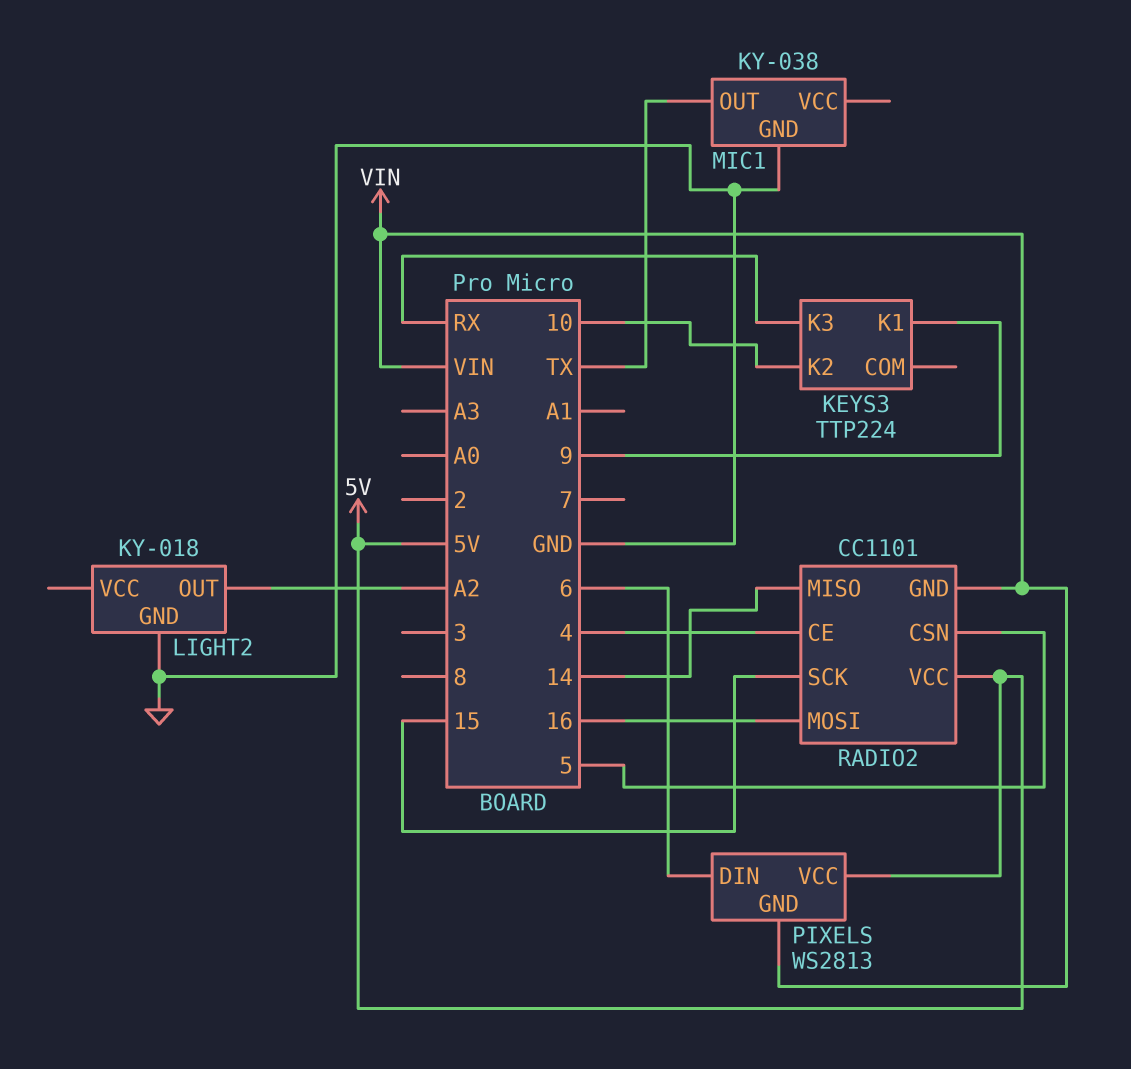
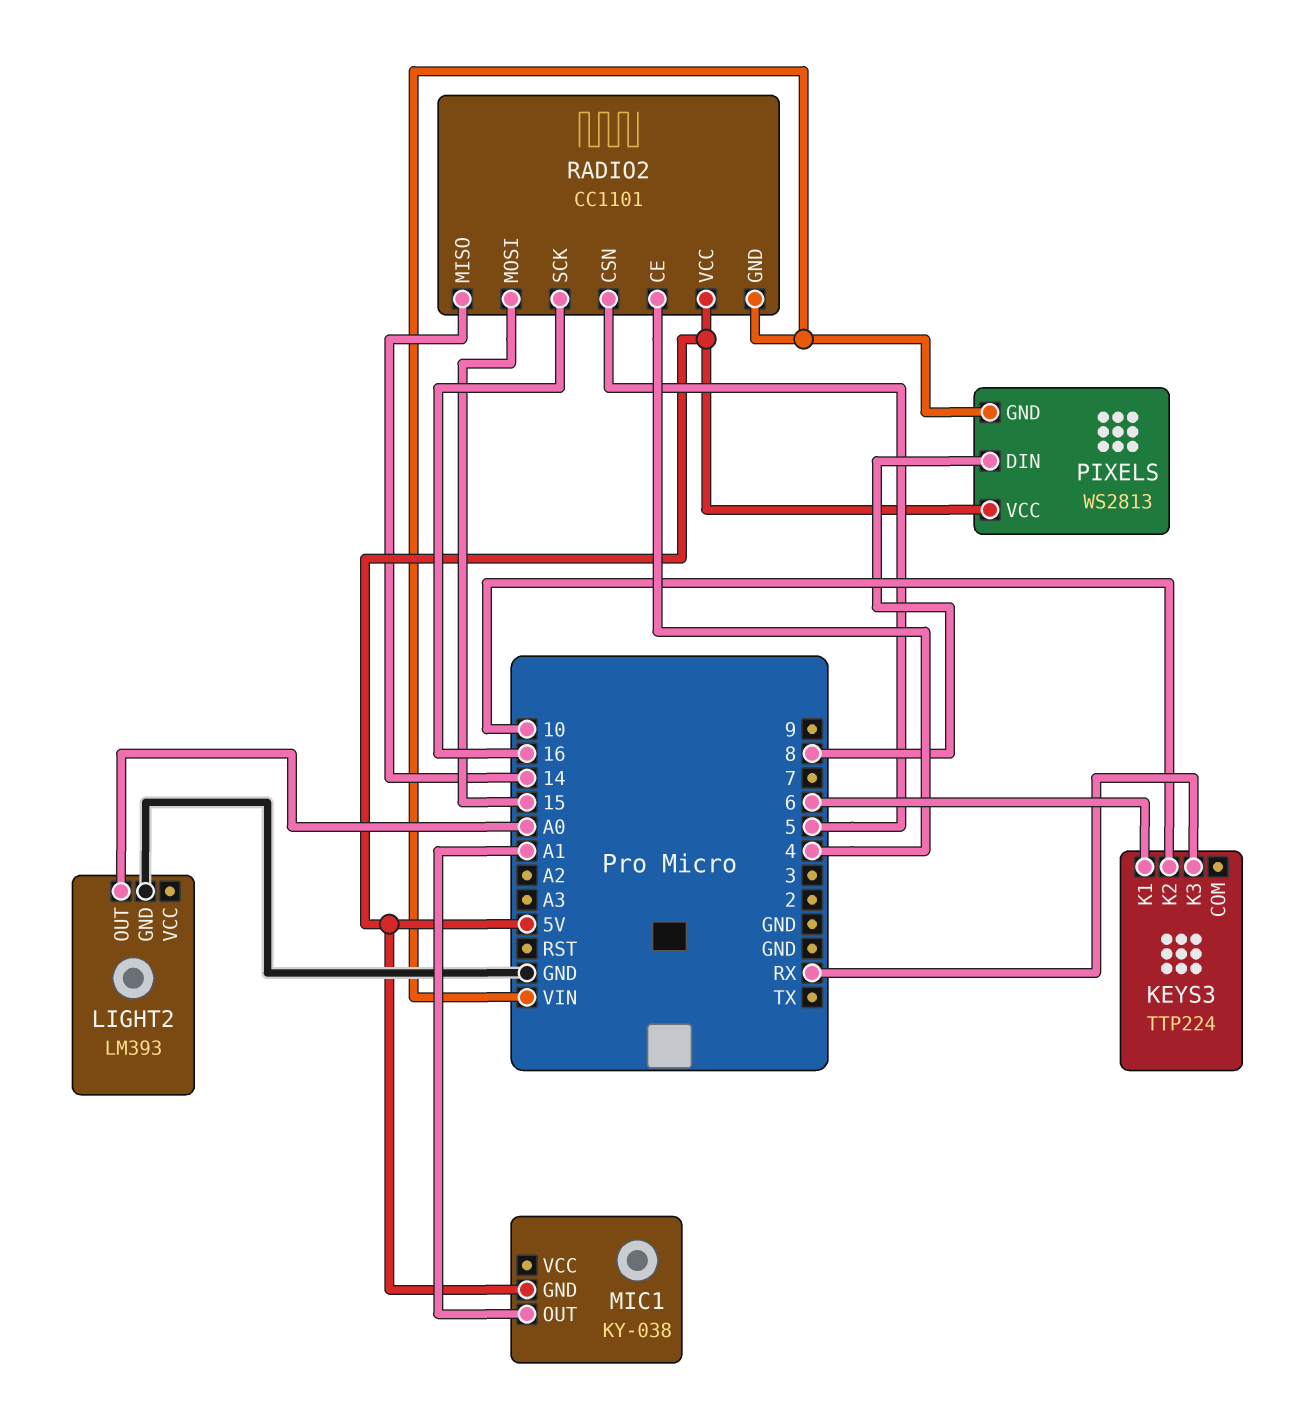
KEYS3 pin K1: 9 -> 6
LIGHT2: KY-018 -> LM393
LIGHT2 pin OUT: A2 -> A0
MIC1 pin GND: GND -> 5V
MIC1 pin OUT: TX -> A1
PIXELS pin DIN: 6 -> 8
RADIO2 pin MOSI: 16 -> 15
RADIO2 pin SCK: 15 -> 16

